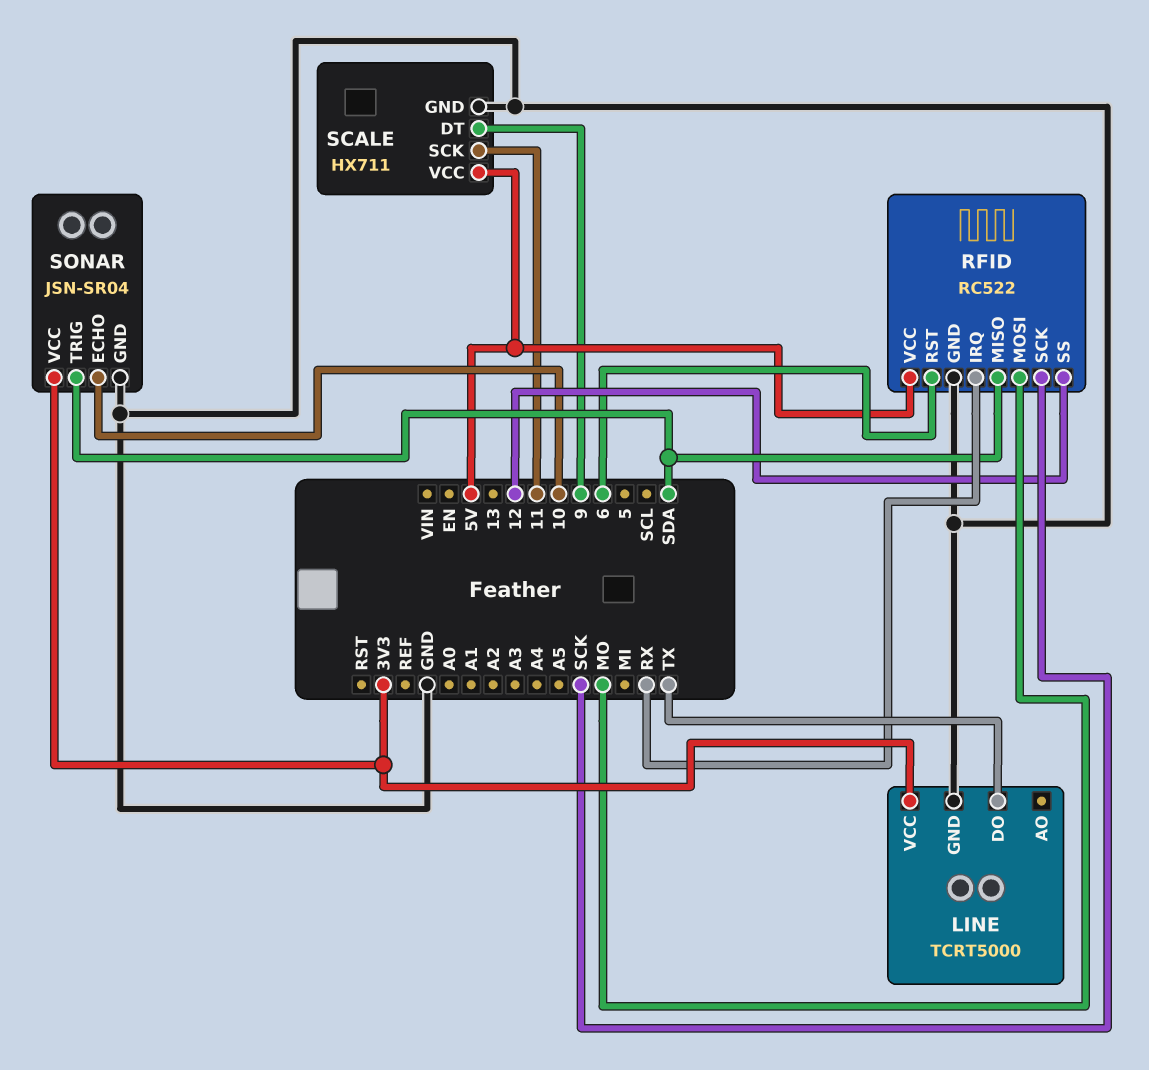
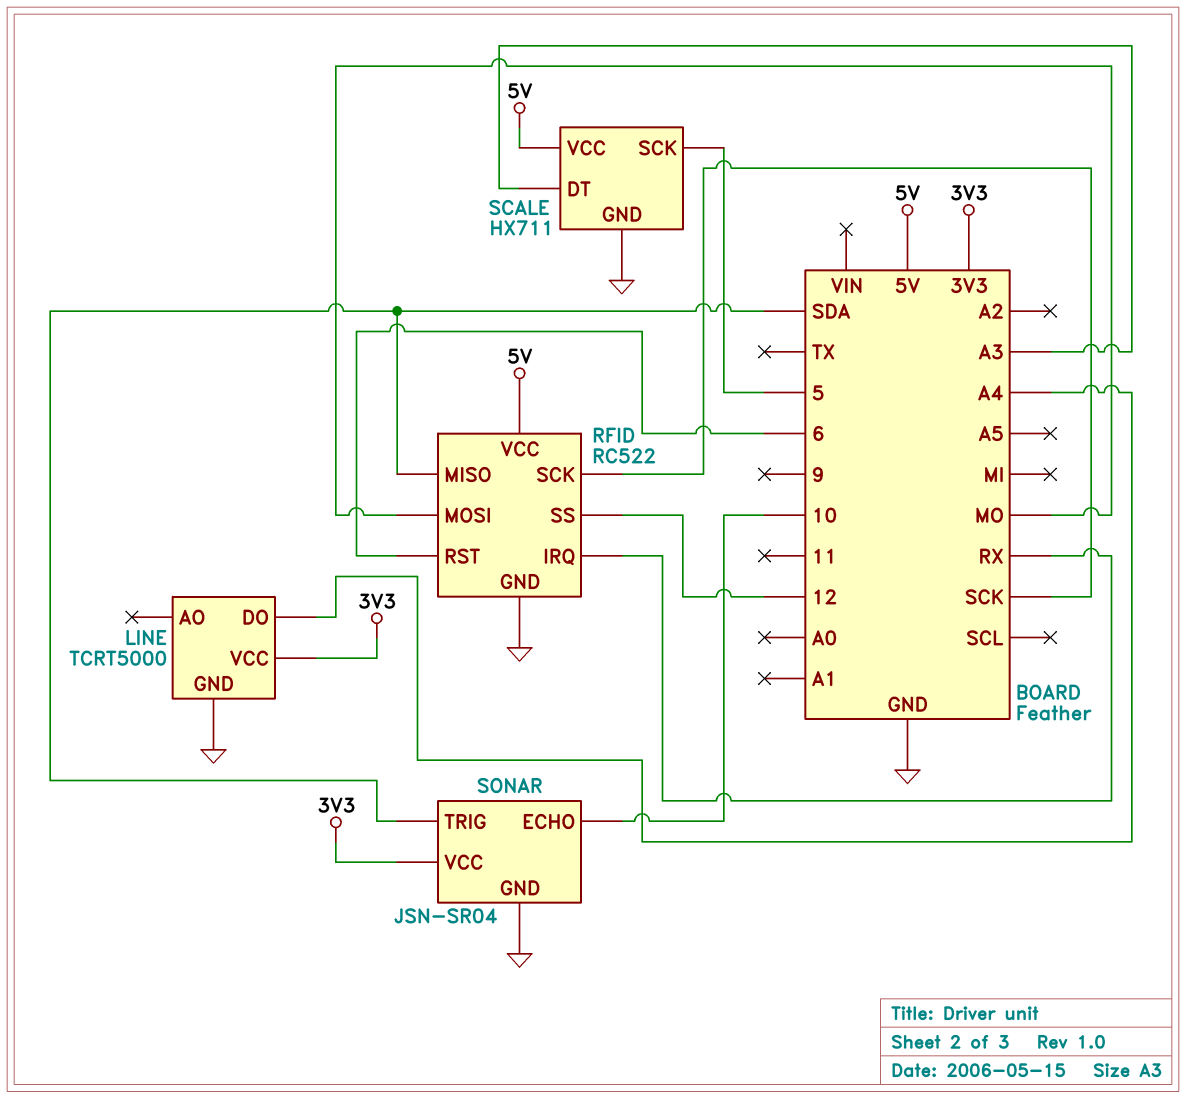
LINE pin DO: TX -> A4
SCALE pin DT: 9 -> A3
SCALE pin SCK: 11 -> 5

